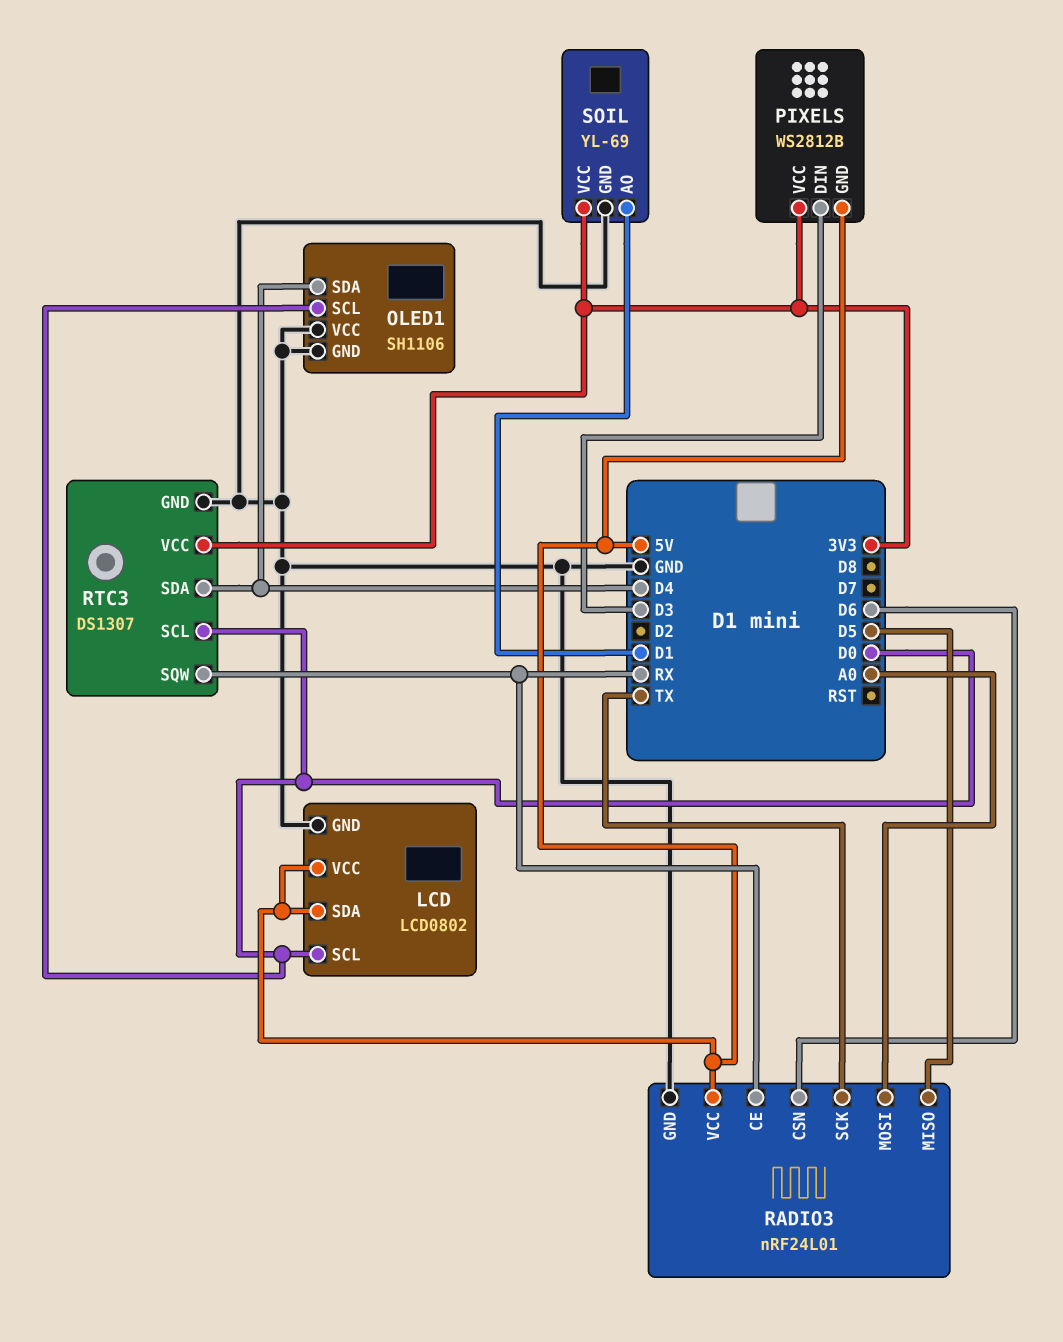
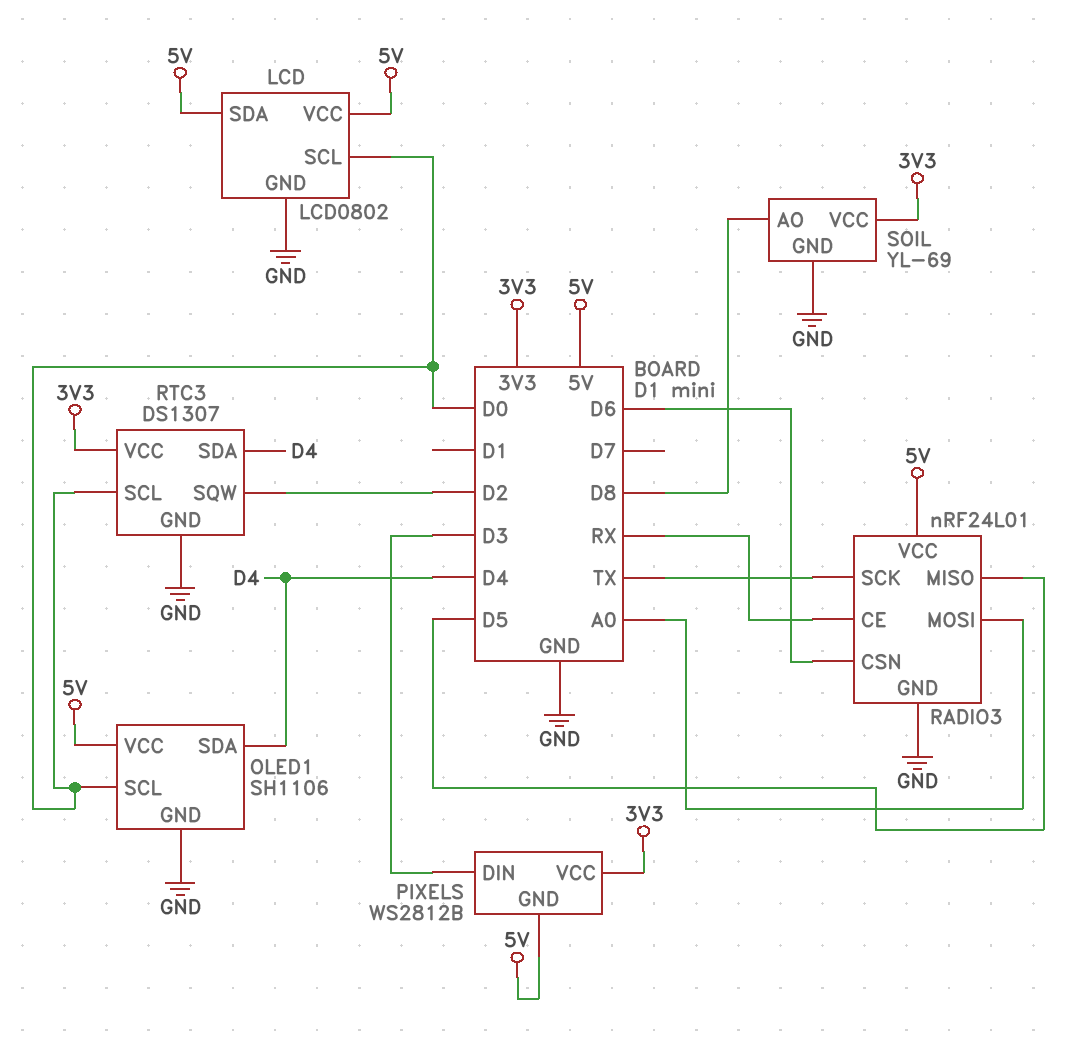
OLED1 pin VCC: GND -> 5V
RTC3 pin SQW: RX -> D2
SOIL pin AO: D1 -> D8

